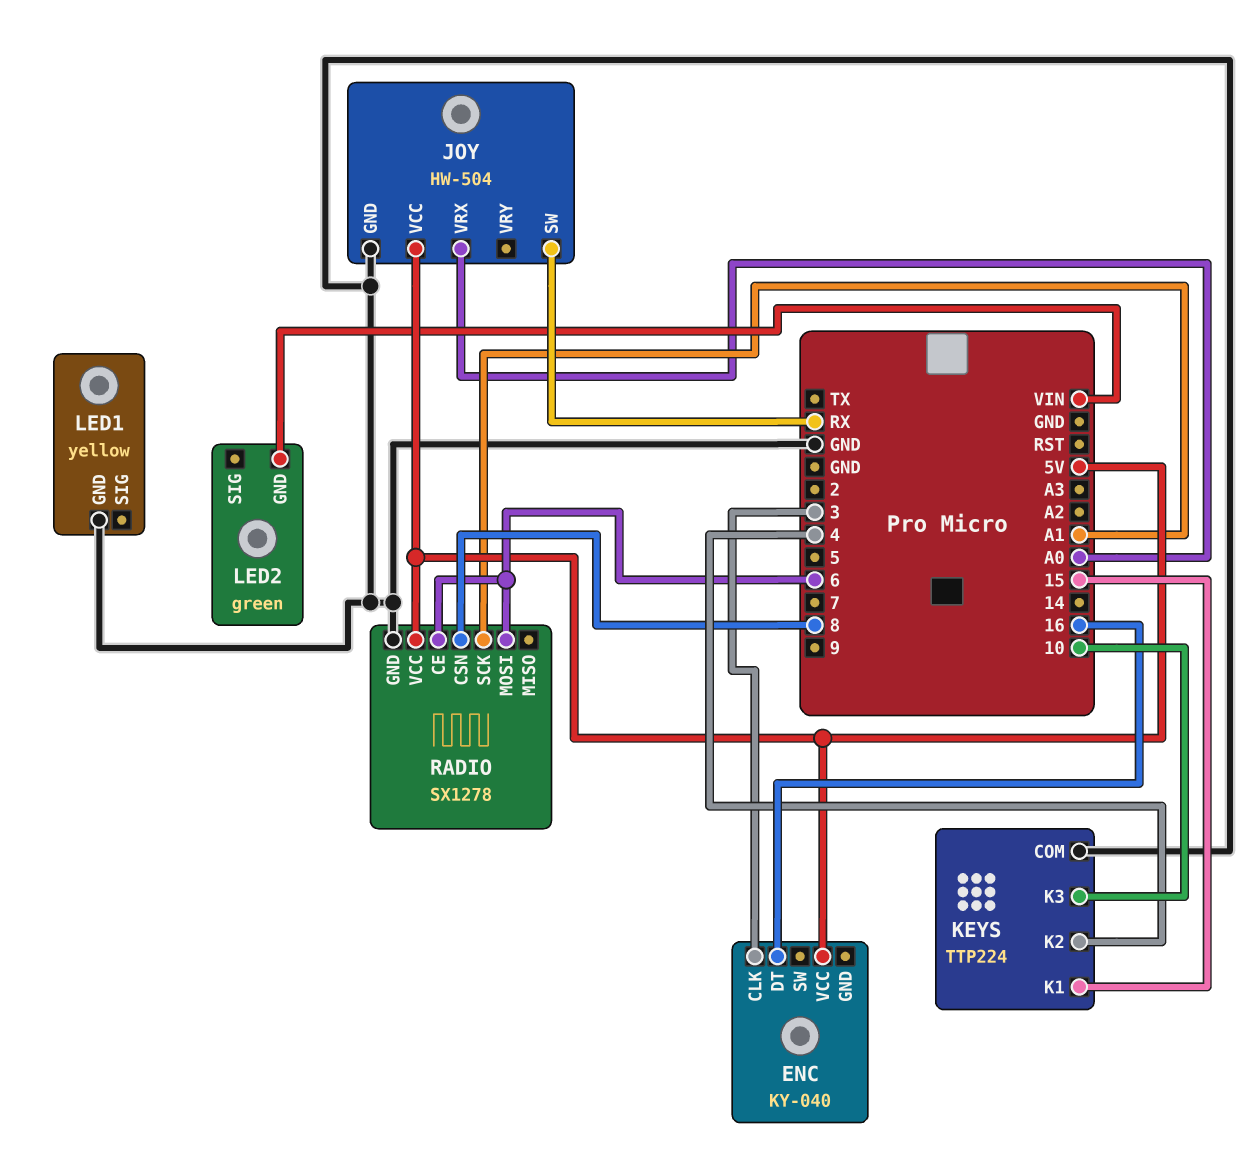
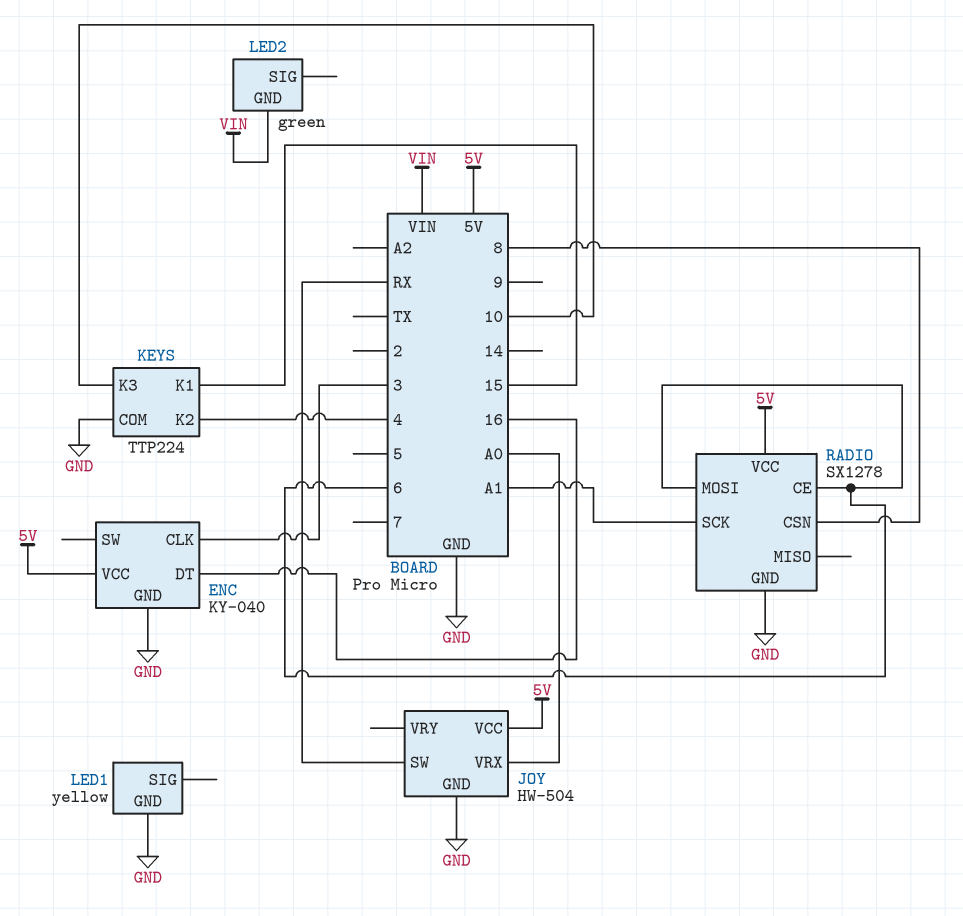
ENC pin GND: none -> GND

